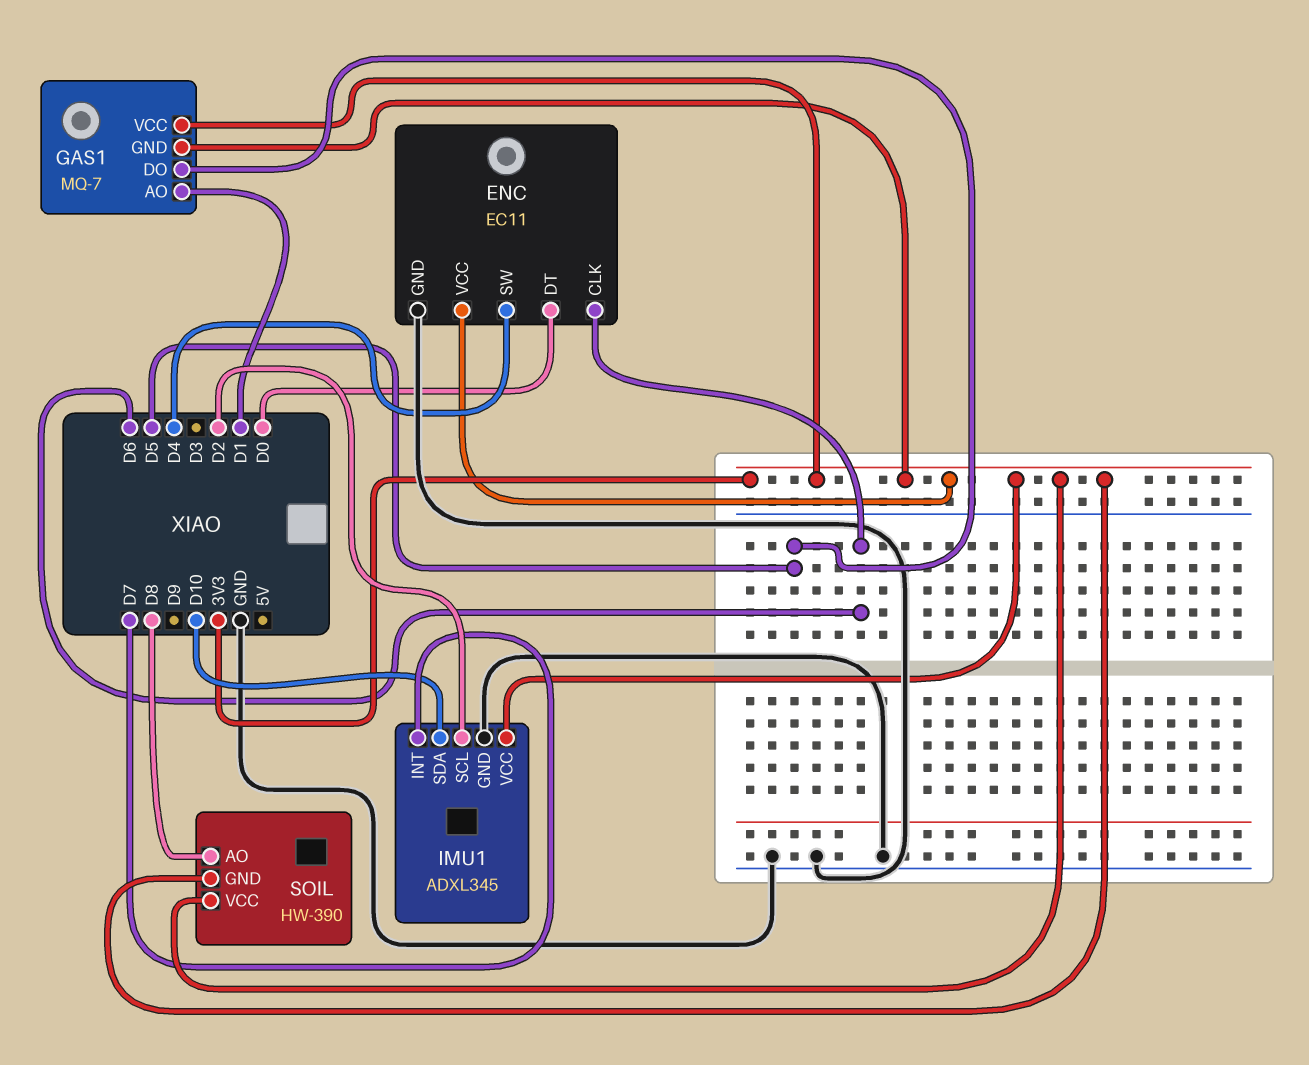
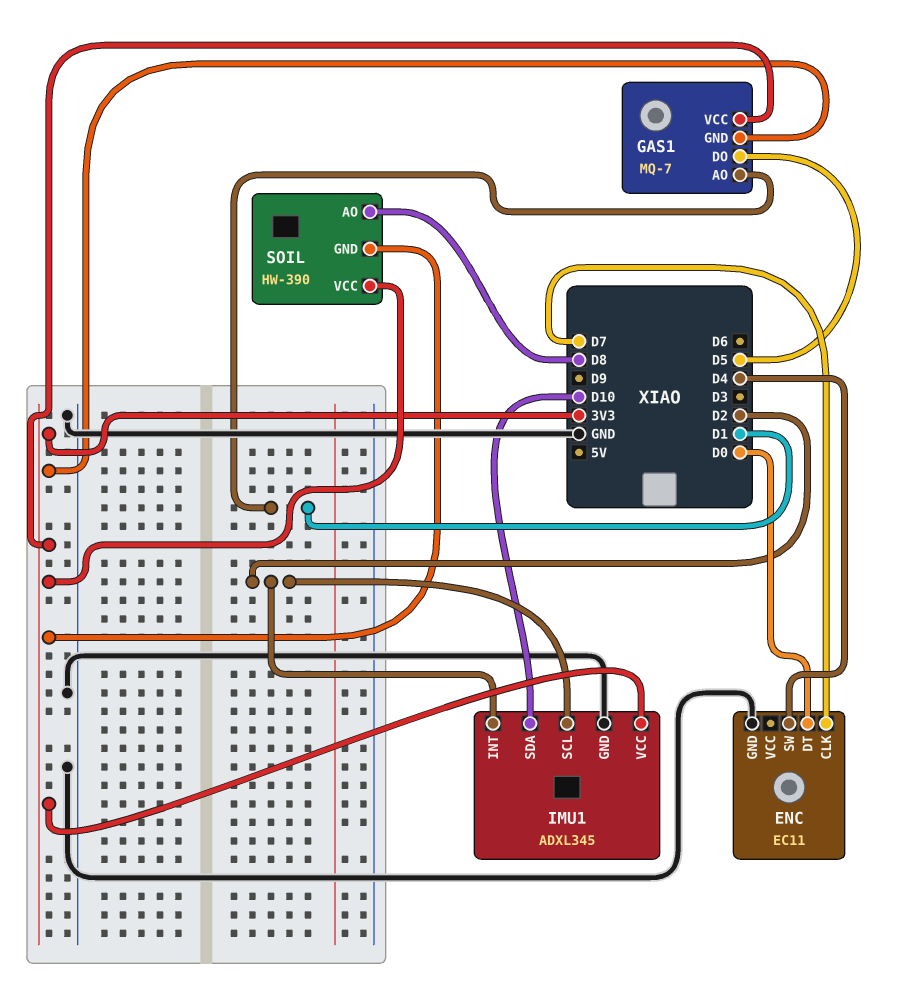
ENC pin CLK: D6 -> D7
ENC pin VCC: 3V3 -> none
IMU1 pin INT: D7 -> D2

